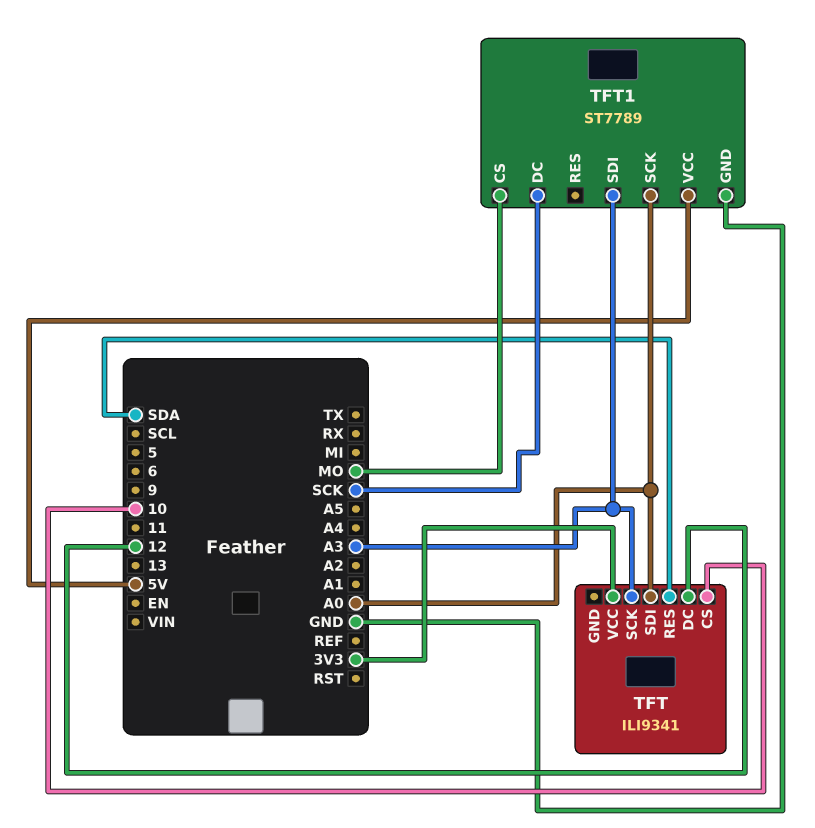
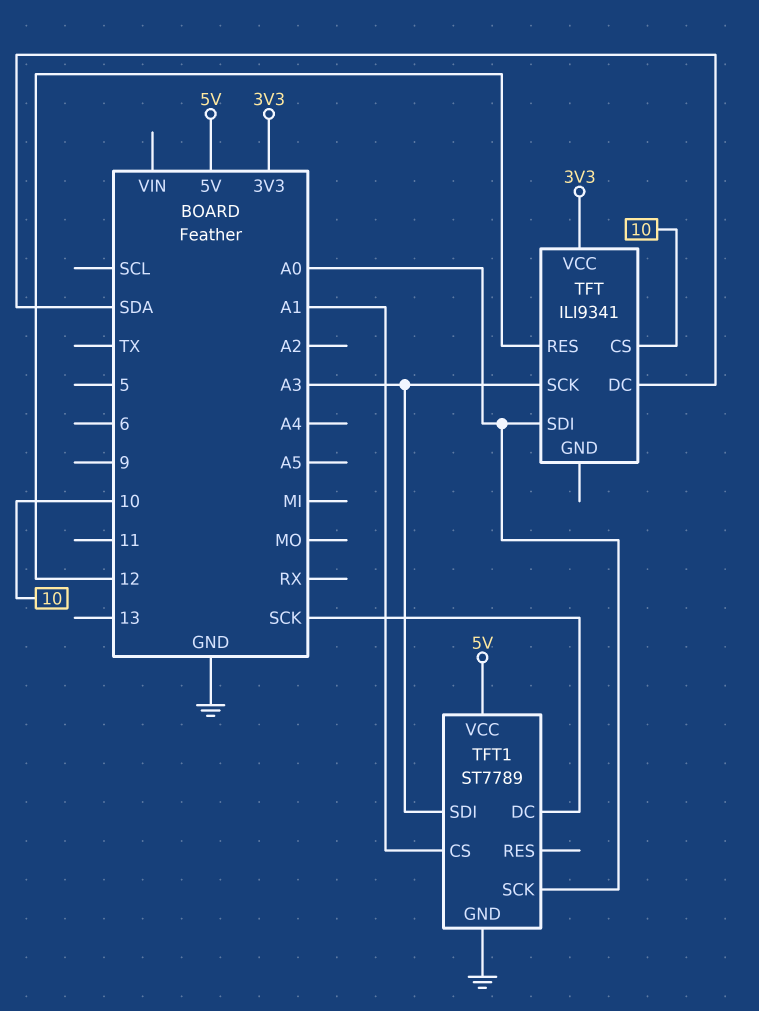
TFT pin DC: 12 -> SDA
TFT pin RES: SDA -> 12
TFT1 pin CS: MO -> A1

